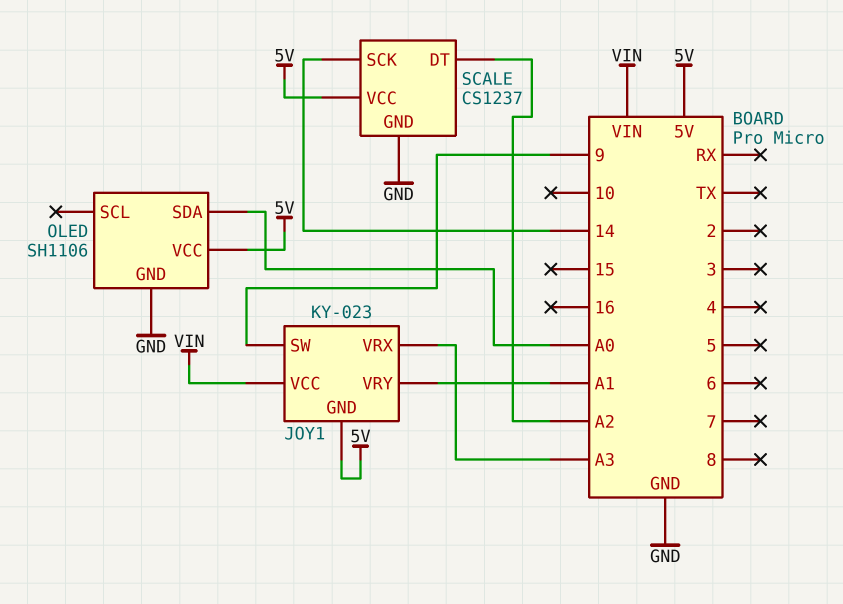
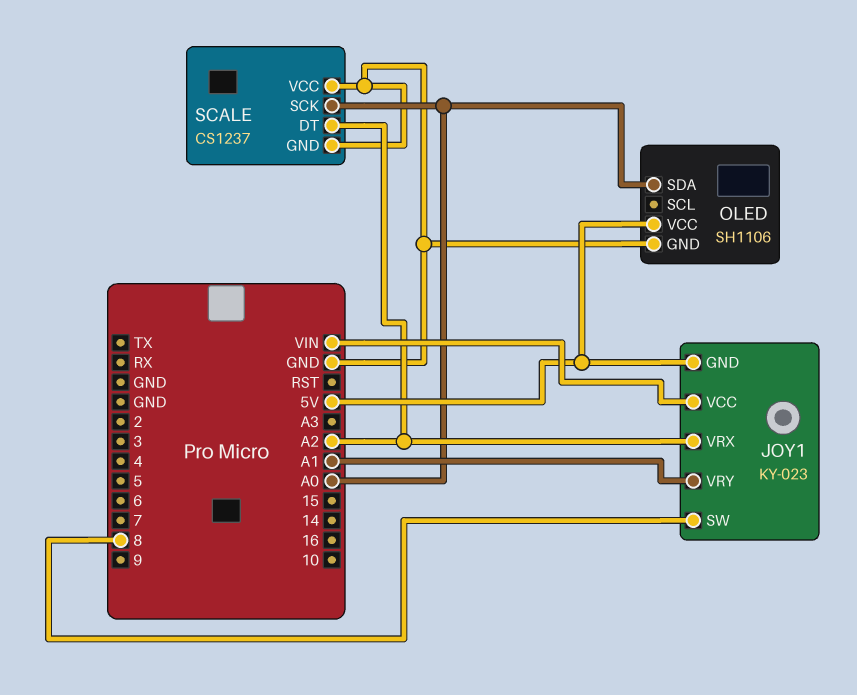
JOY1 pin SW: 9 -> 8
JOY1 pin VRX: A3 -> A2
SCALE pin SCK: 14 -> A0
SCALE pin VCC: 5V -> GND

